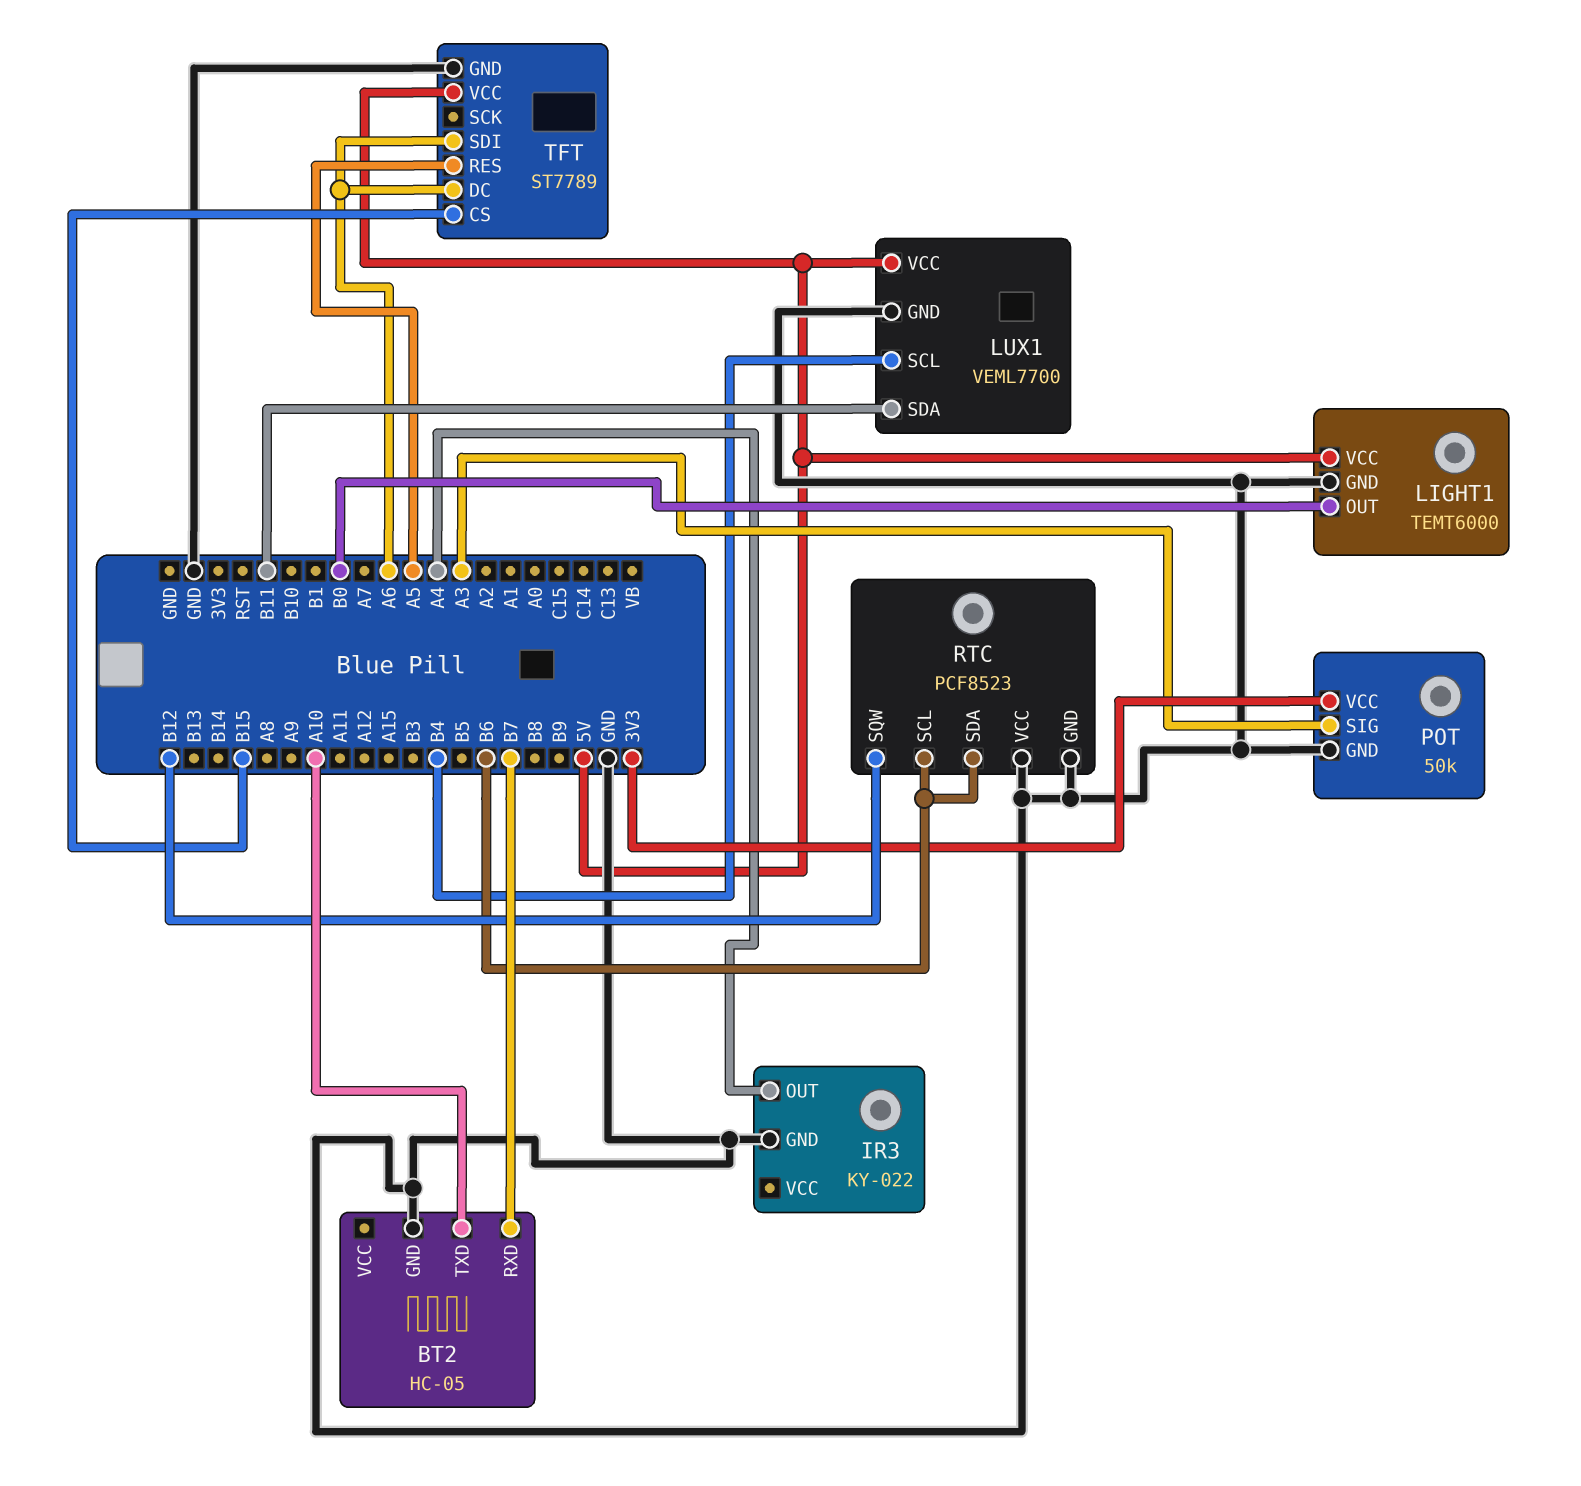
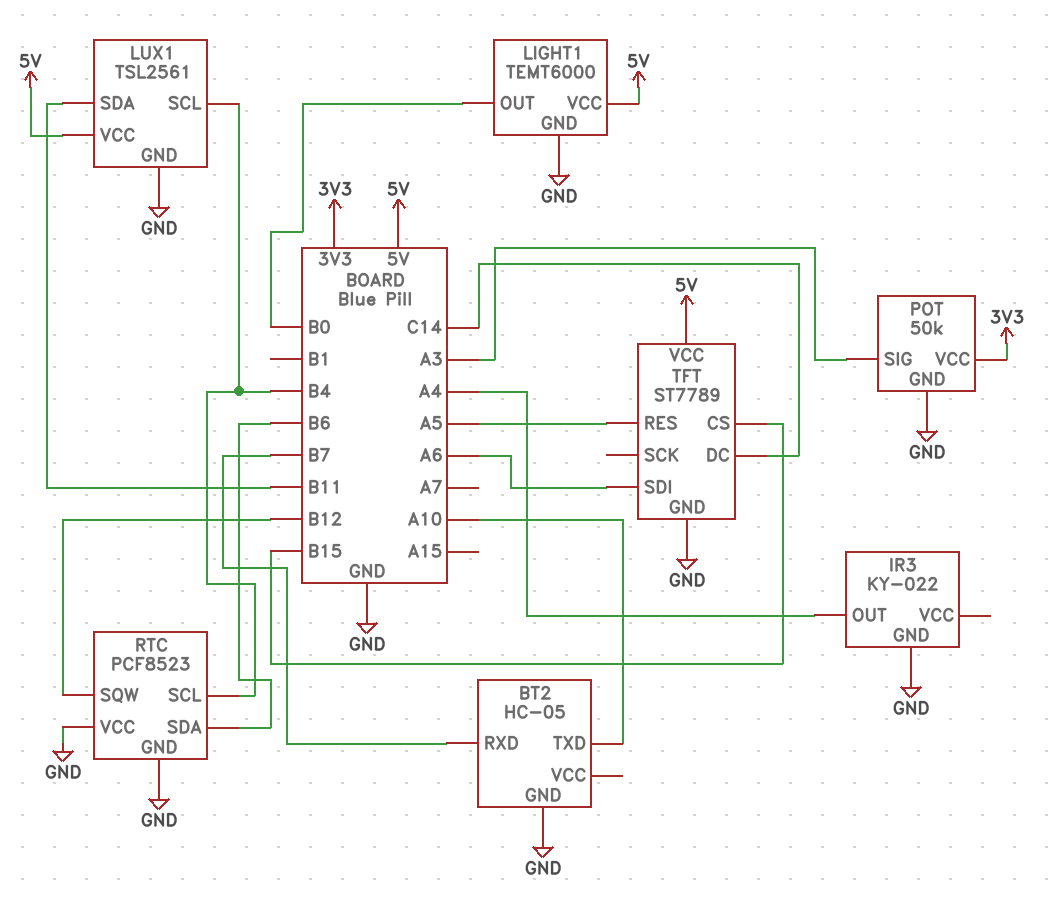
LUX1: VEML7700 -> TSL2561
RTC pin SCL: B6 -> B4
TFT pin DC: A6 -> C14

